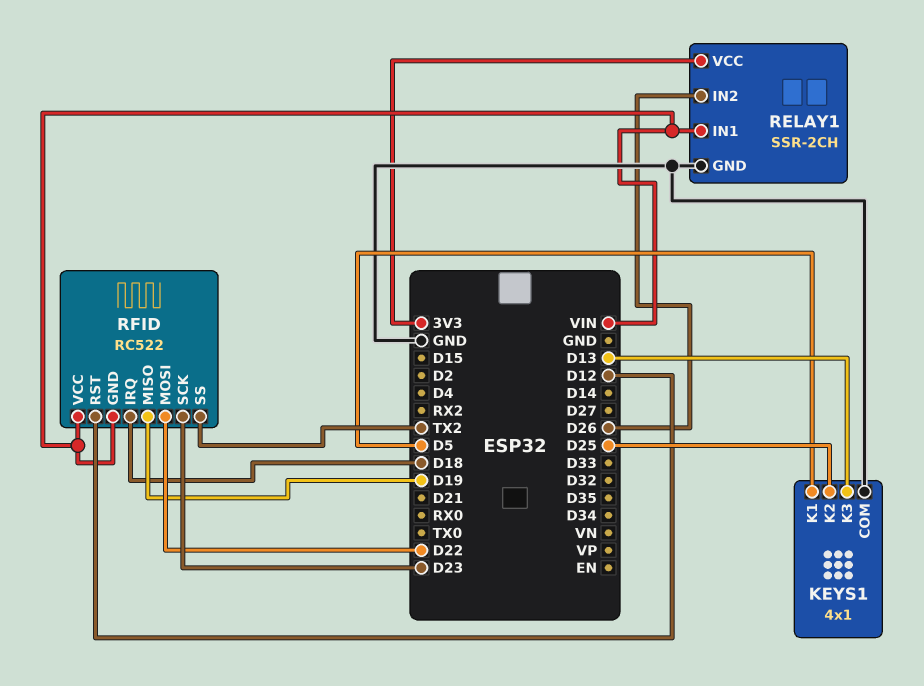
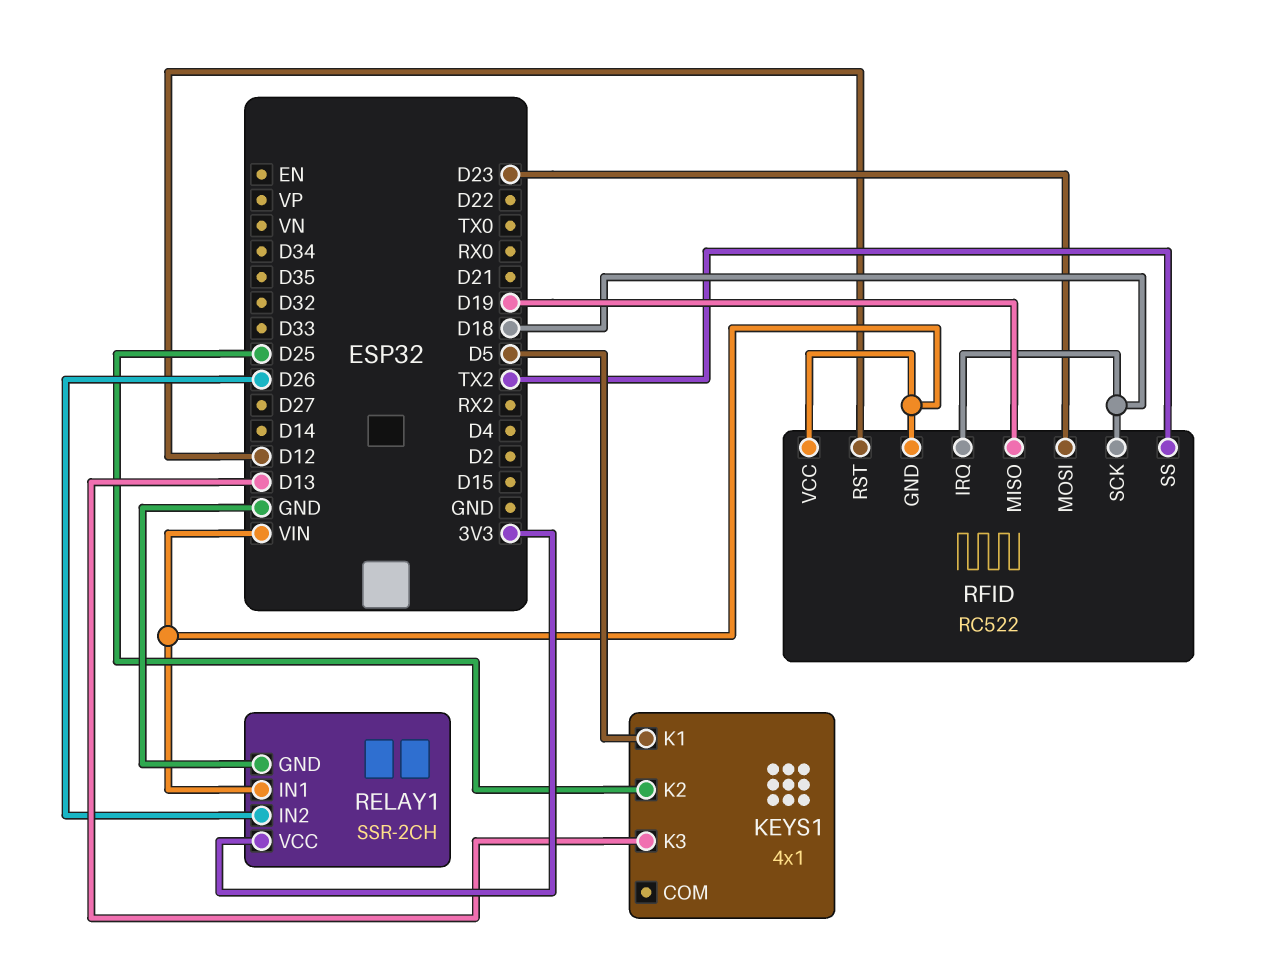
KEYS1 pin COM: GND -> none
RFID pin MOSI: D22 -> D23
RFID pin SCK: D23 -> D18

